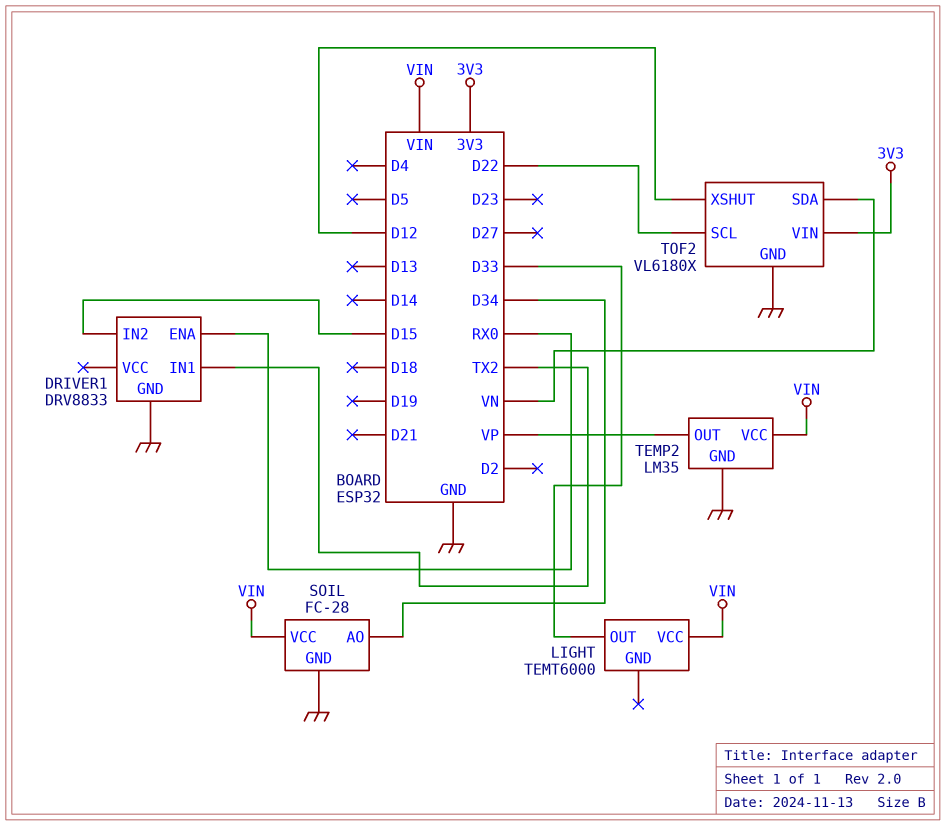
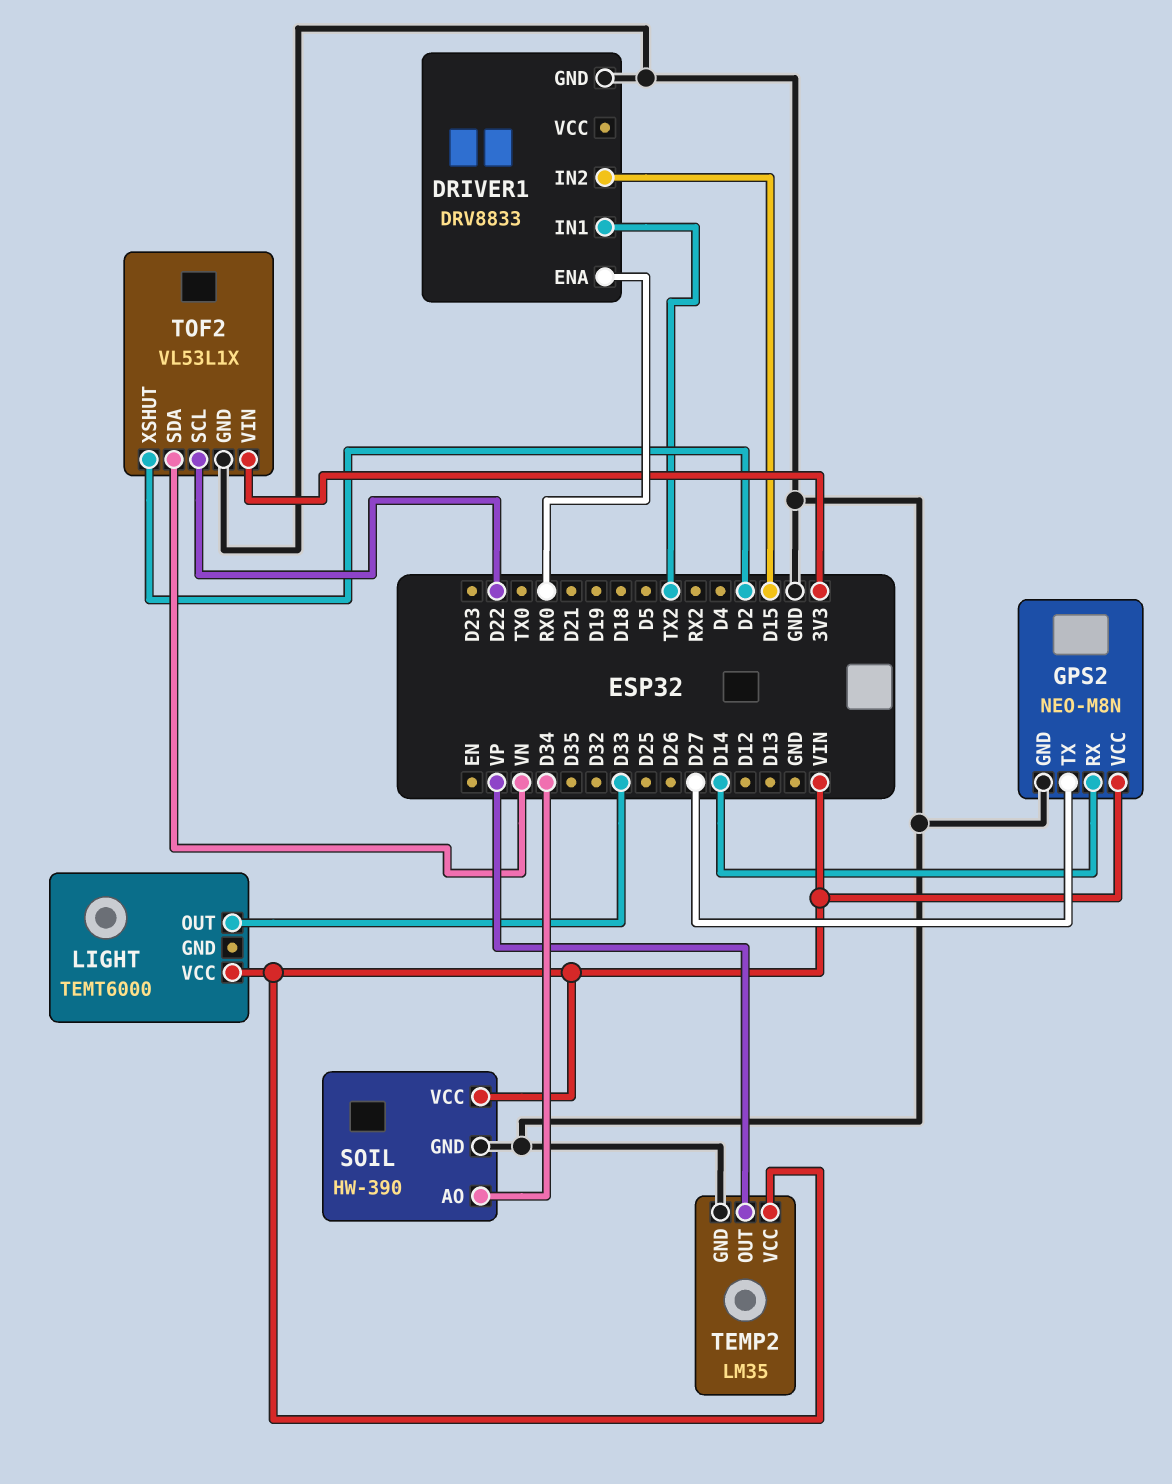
GPS2: none -> NEO-M8N
GPS2 pin GND: none -> GND
GPS2 pin RX: none -> D14
GPS2 pin TX: none -> D27
GPS2 pin VCC: none -> VIN
SOIL: FC-28 -> HW-390
TOF2: VL6180X -> VL53L1X
TOF2 pin XSHUT: D12 -> D2

